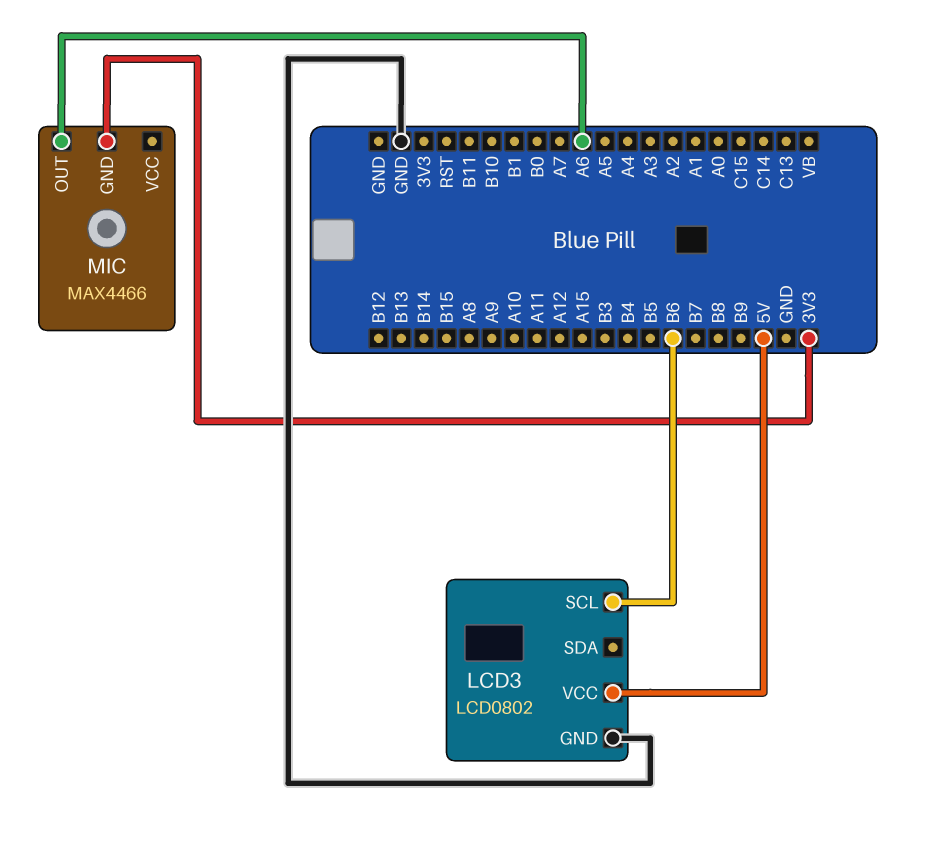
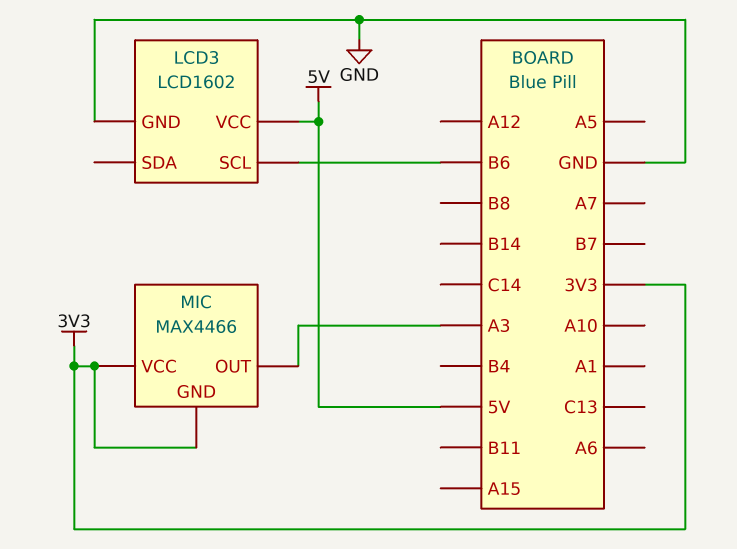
LCD3: LCD0802 -> LCD1602
MIC pin OUT: A6 -> A3
MIC pin VCC: none -> 3V3

